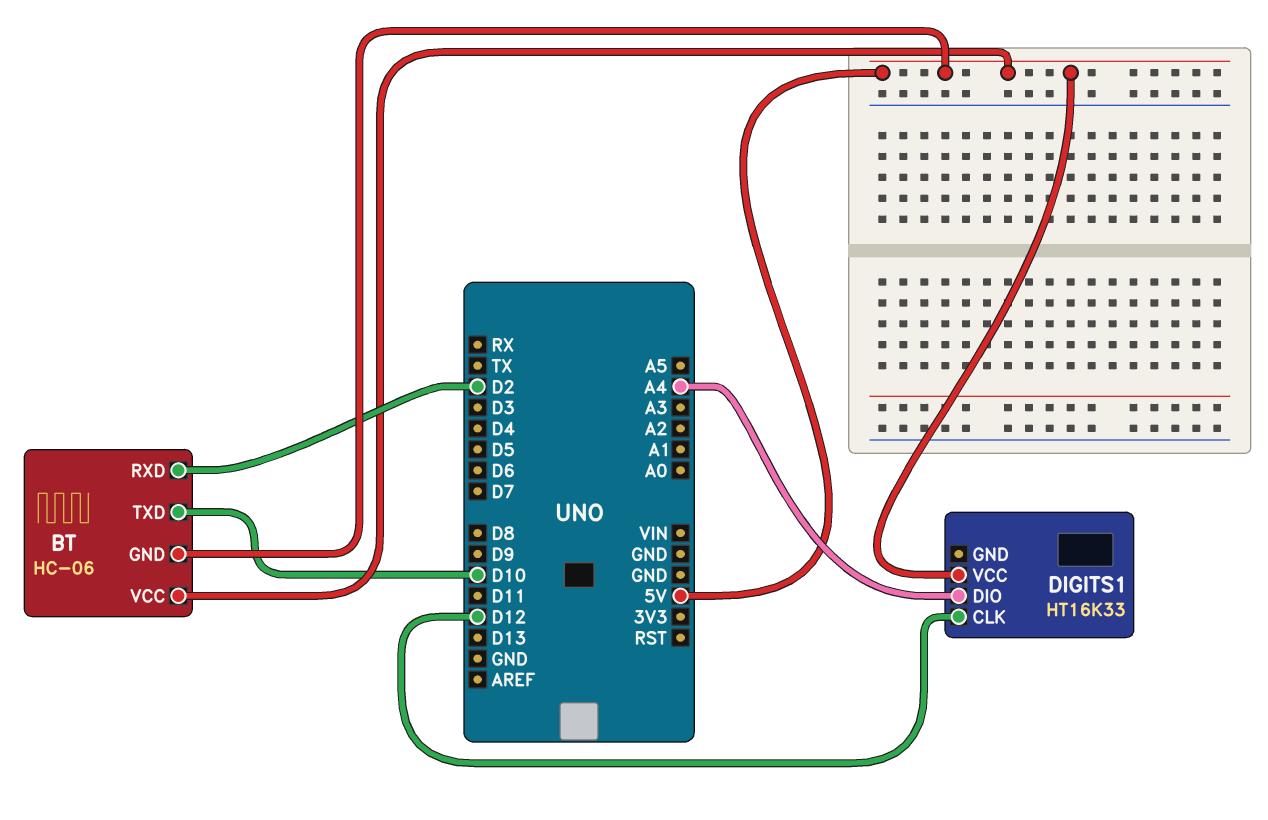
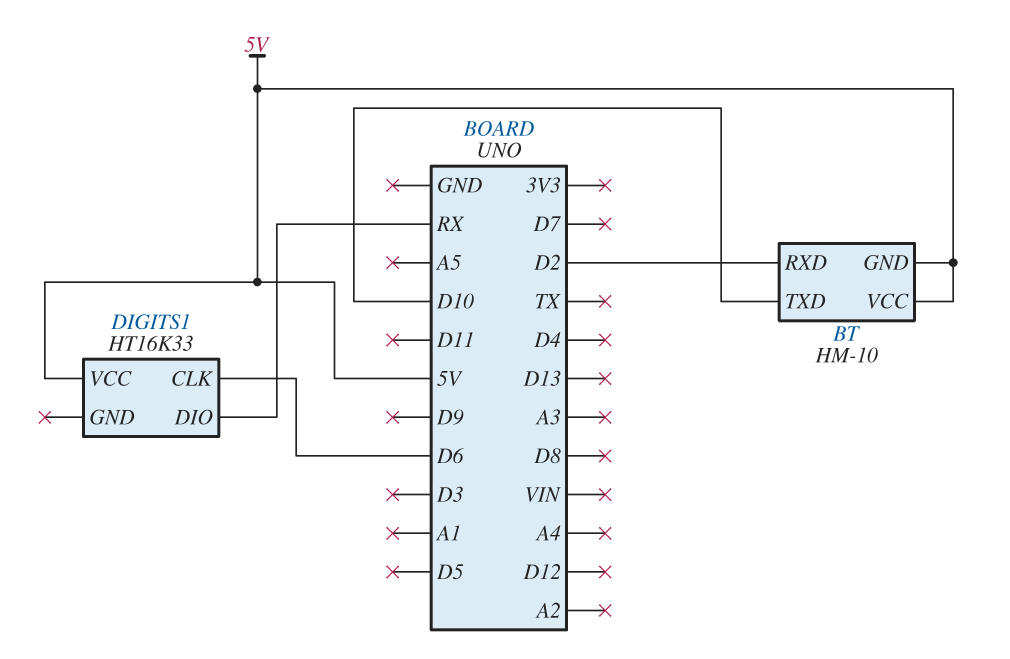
BT: HC-06 -> HM-10
DIGITS1 pin CLK: D12 -> D6
DIGITS1 pin DIO: A4 -> RX

